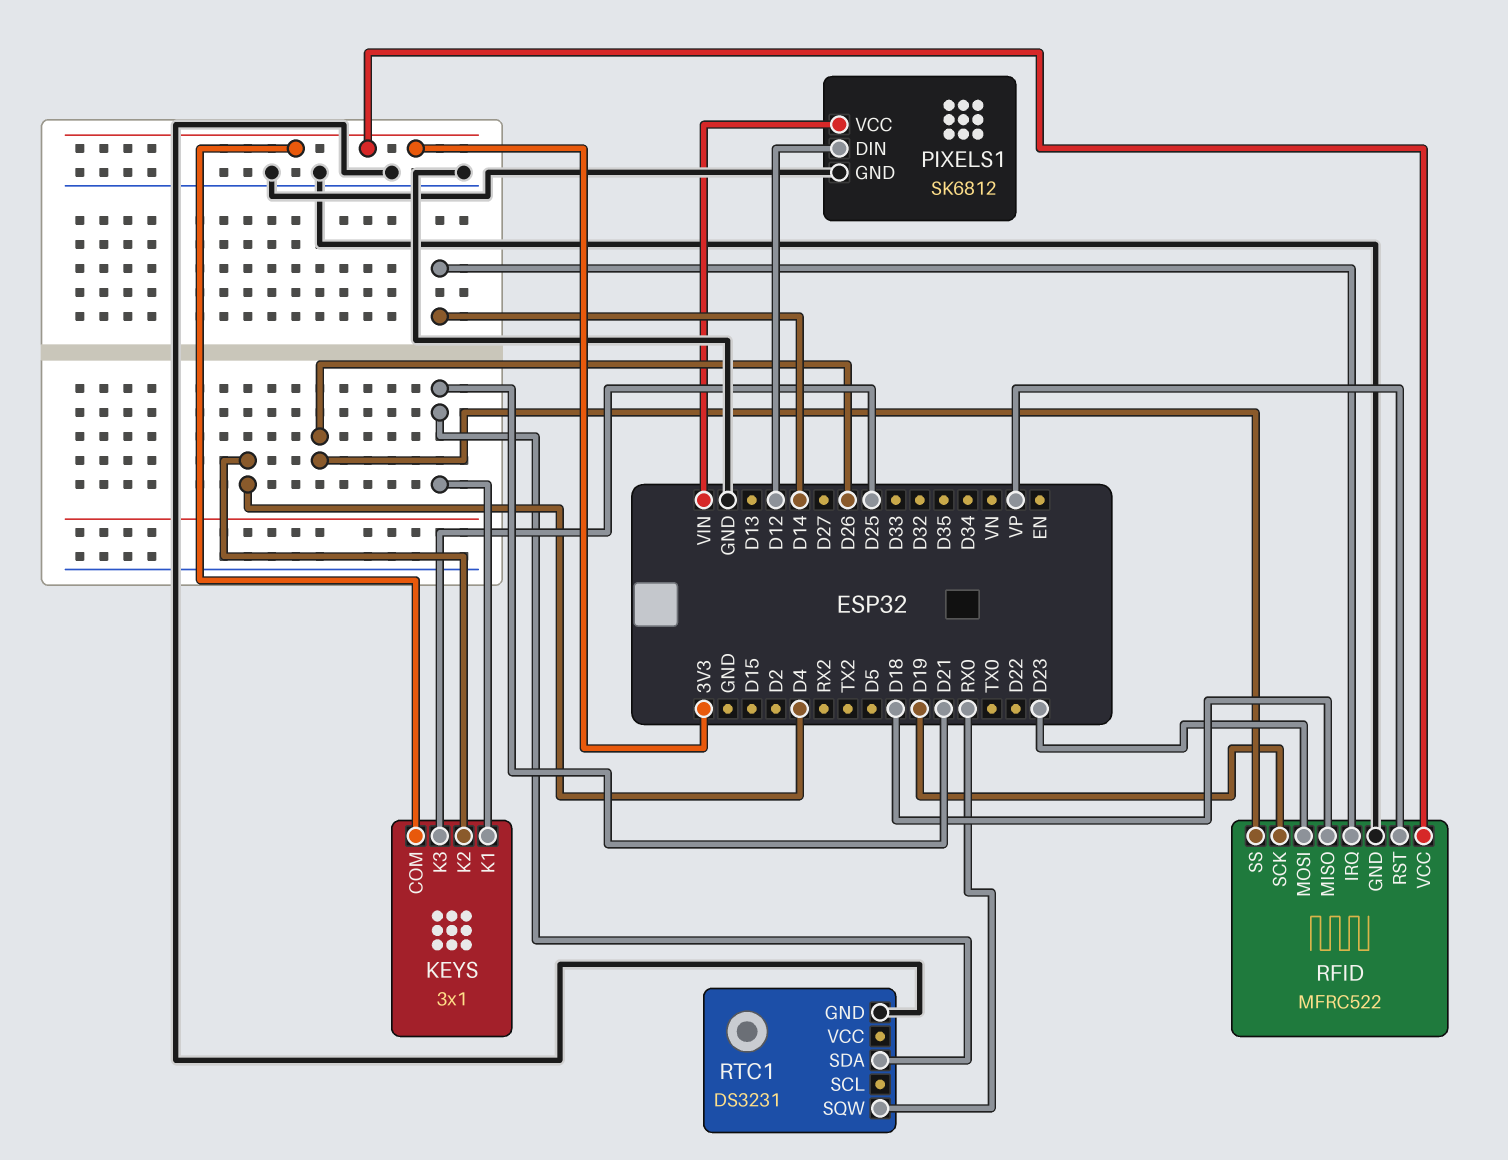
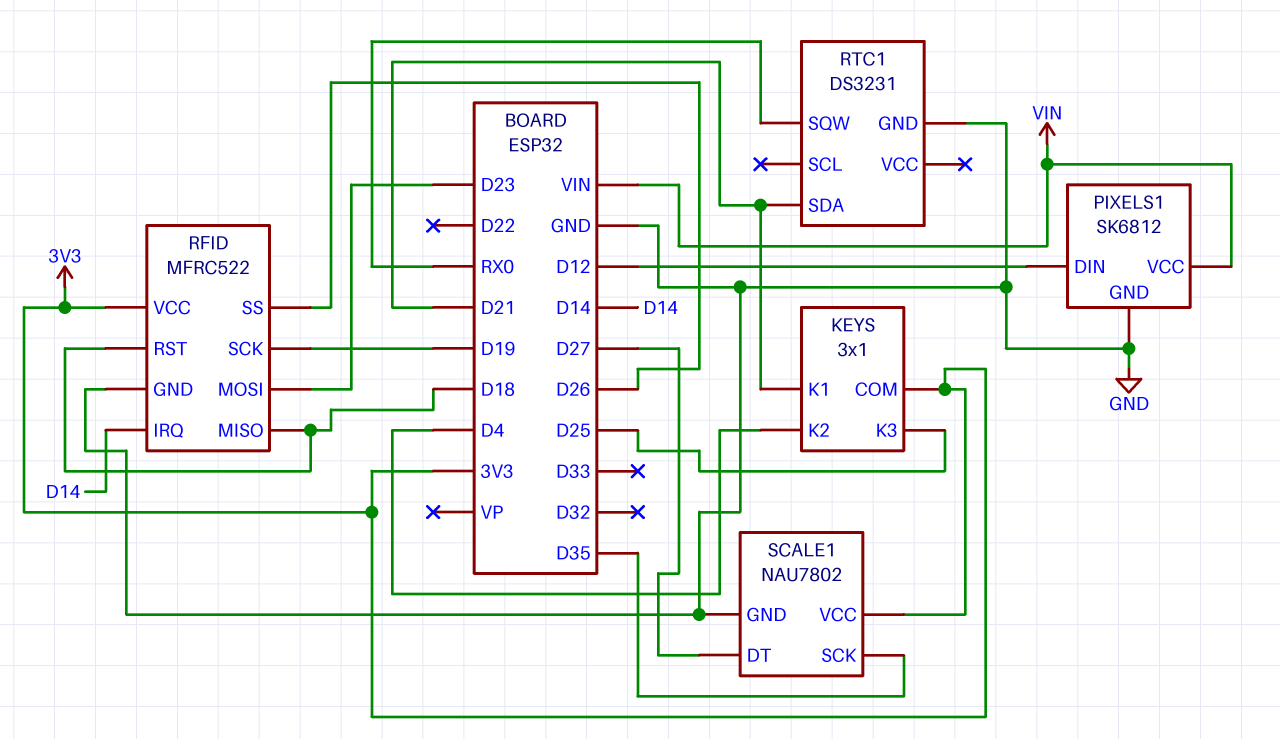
RFID pin RST: VP -> D18
SCALE1: none -> NAU7802
SCALE1 pin DT: none -> D27
SCALE1 pin GND: none -> GND
SCALE1 pin SCK: none -> D35
SCALE1 pin VCC: none -> 3V3

